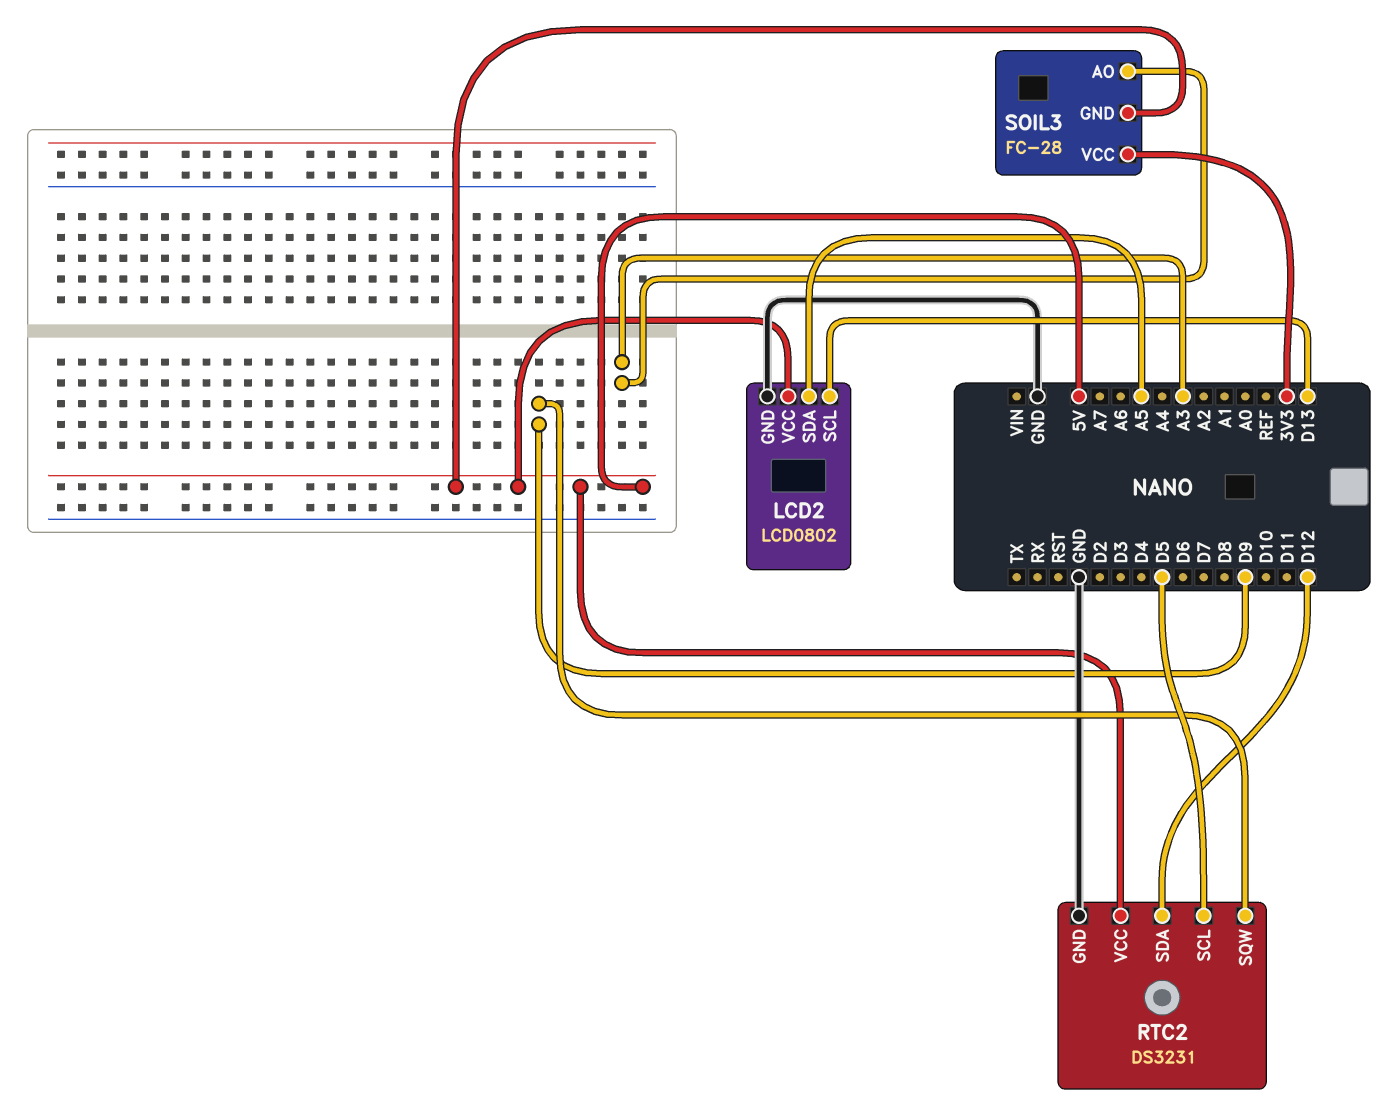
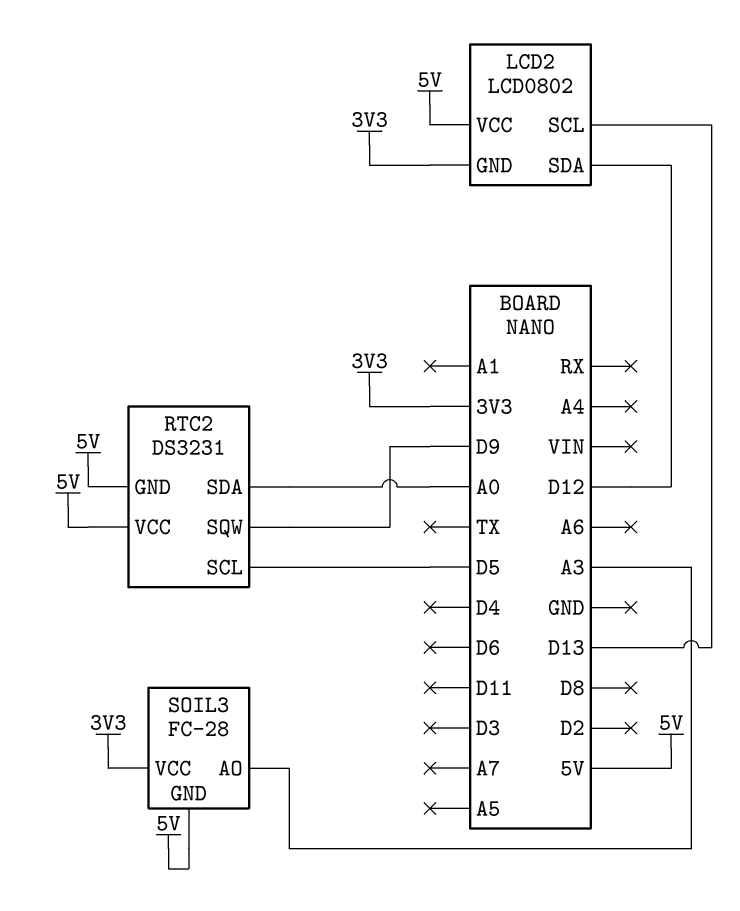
LCD2 pin GND: GND -> 3V3
LCD2 pin SDA: A5 -> D12
RTC2 pin GND: GND -> 5V
RTC2 pin SDA: D12 -> A0

